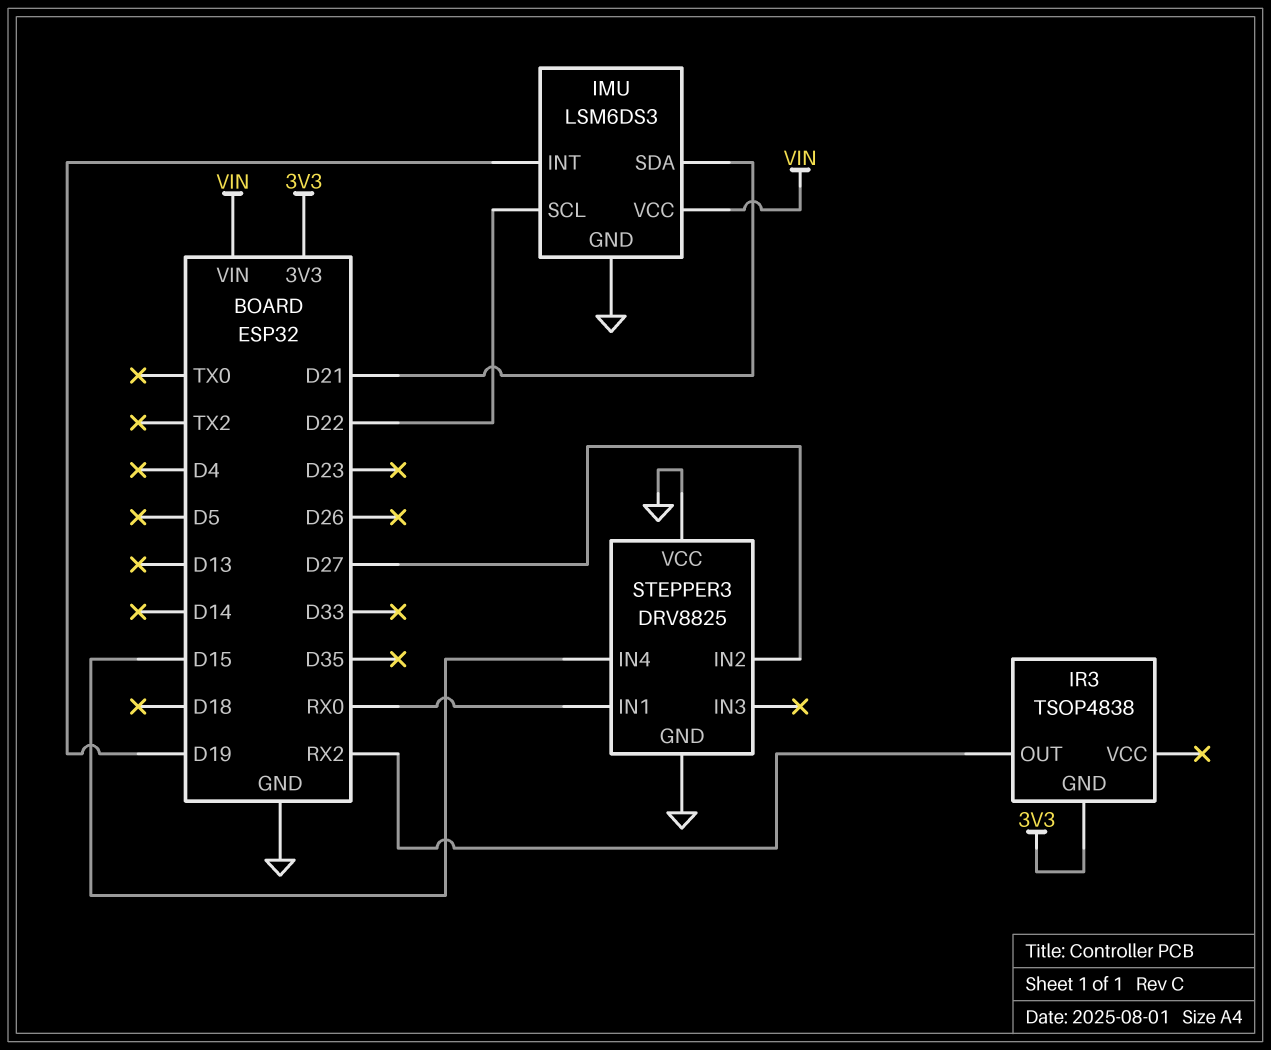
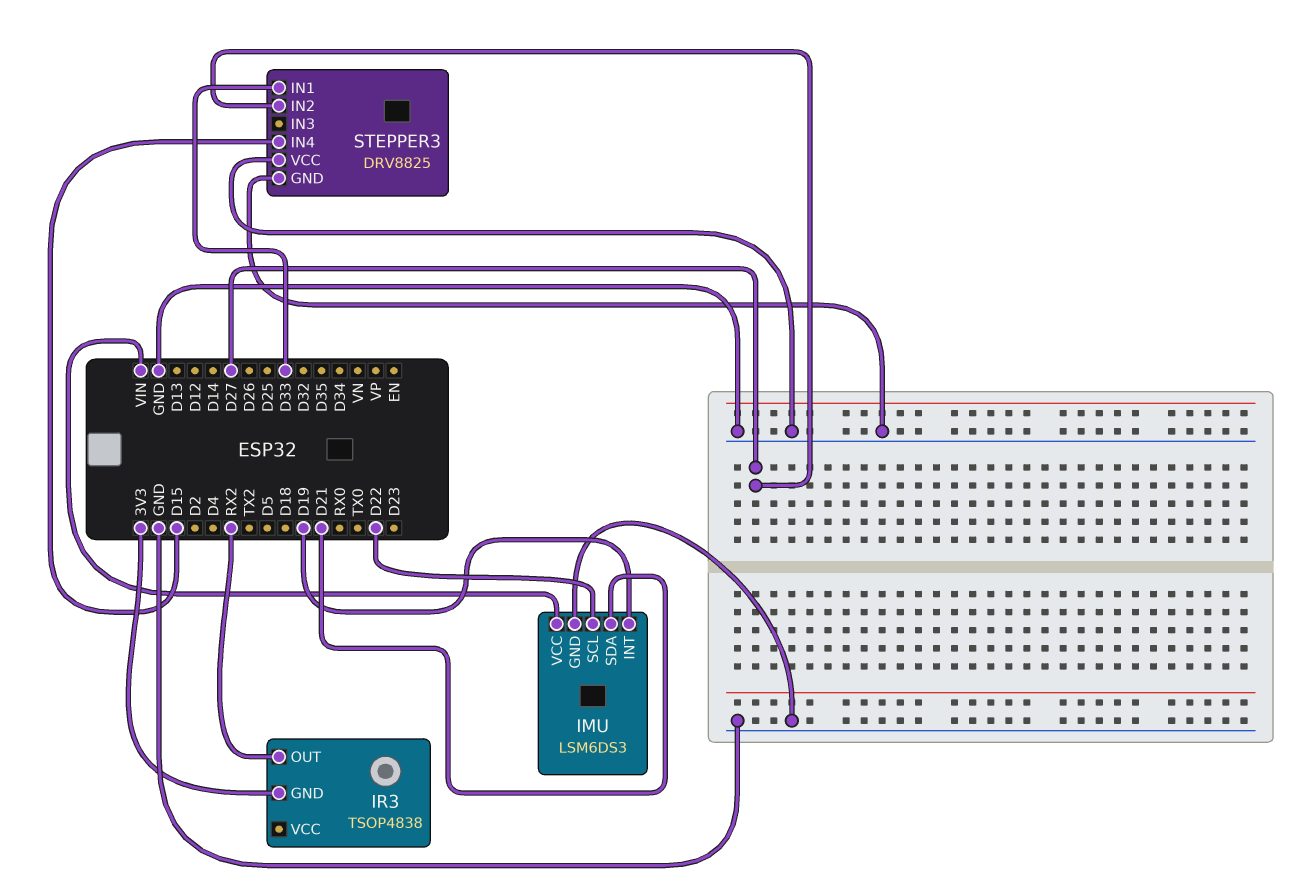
STEPPER3 pin IN1: RX0 -> D33

